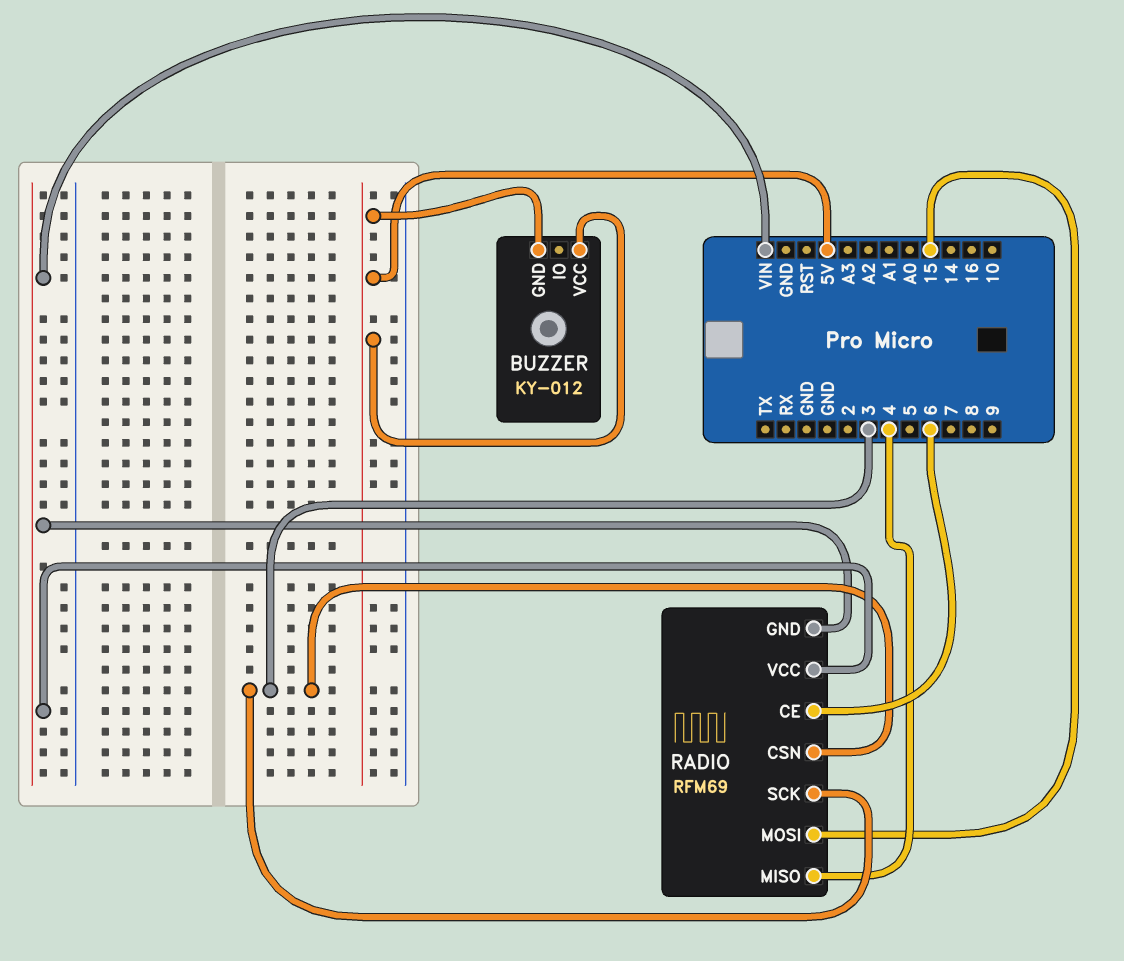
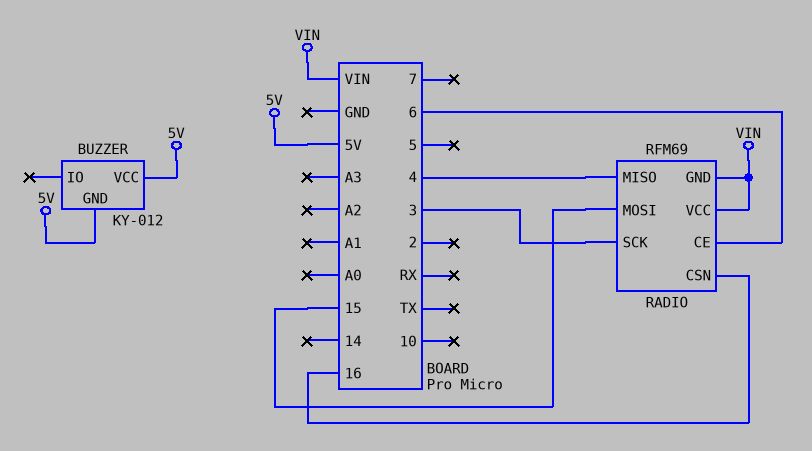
RADIO pin CSN: 3 -> 16

